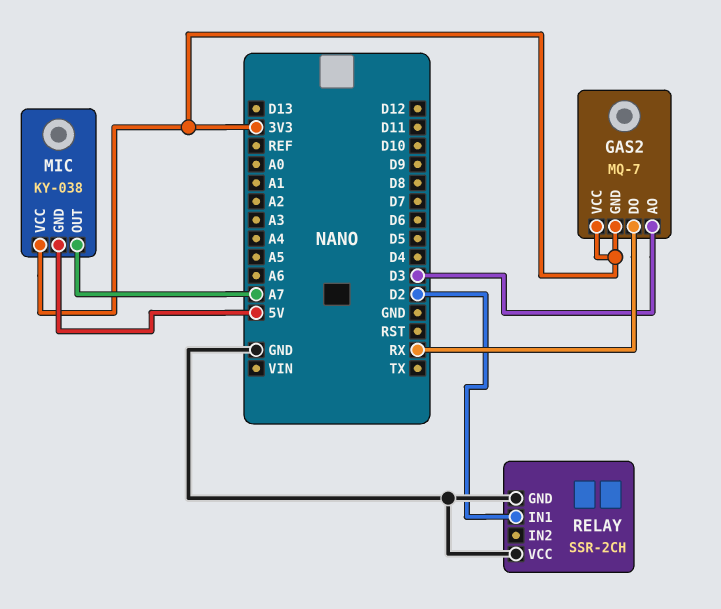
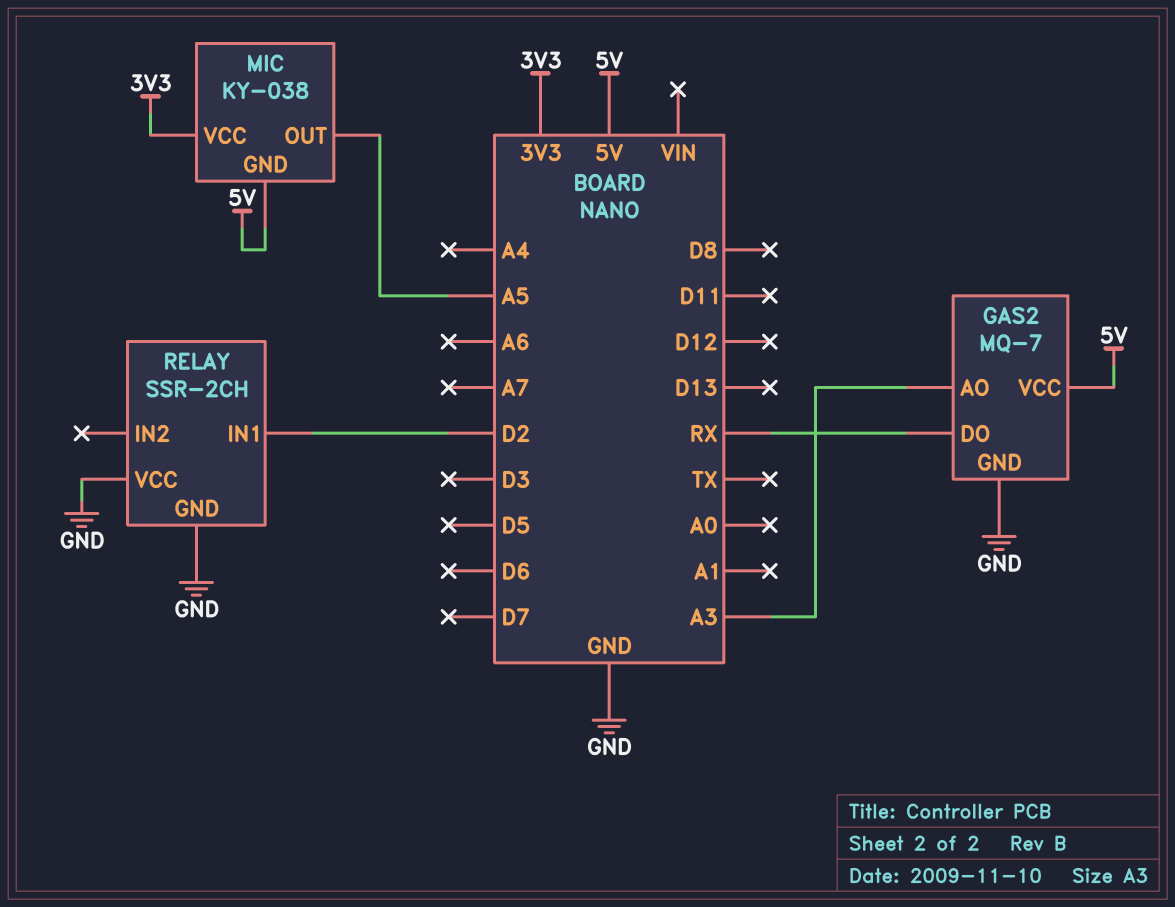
GAS2 pin AO: D3 -> A3
GAS2 pin GND: 3V3 -> GND
GAS2 pin VCC: 3V3 -> 5V
MIC pin OUT: A7 -> A5

